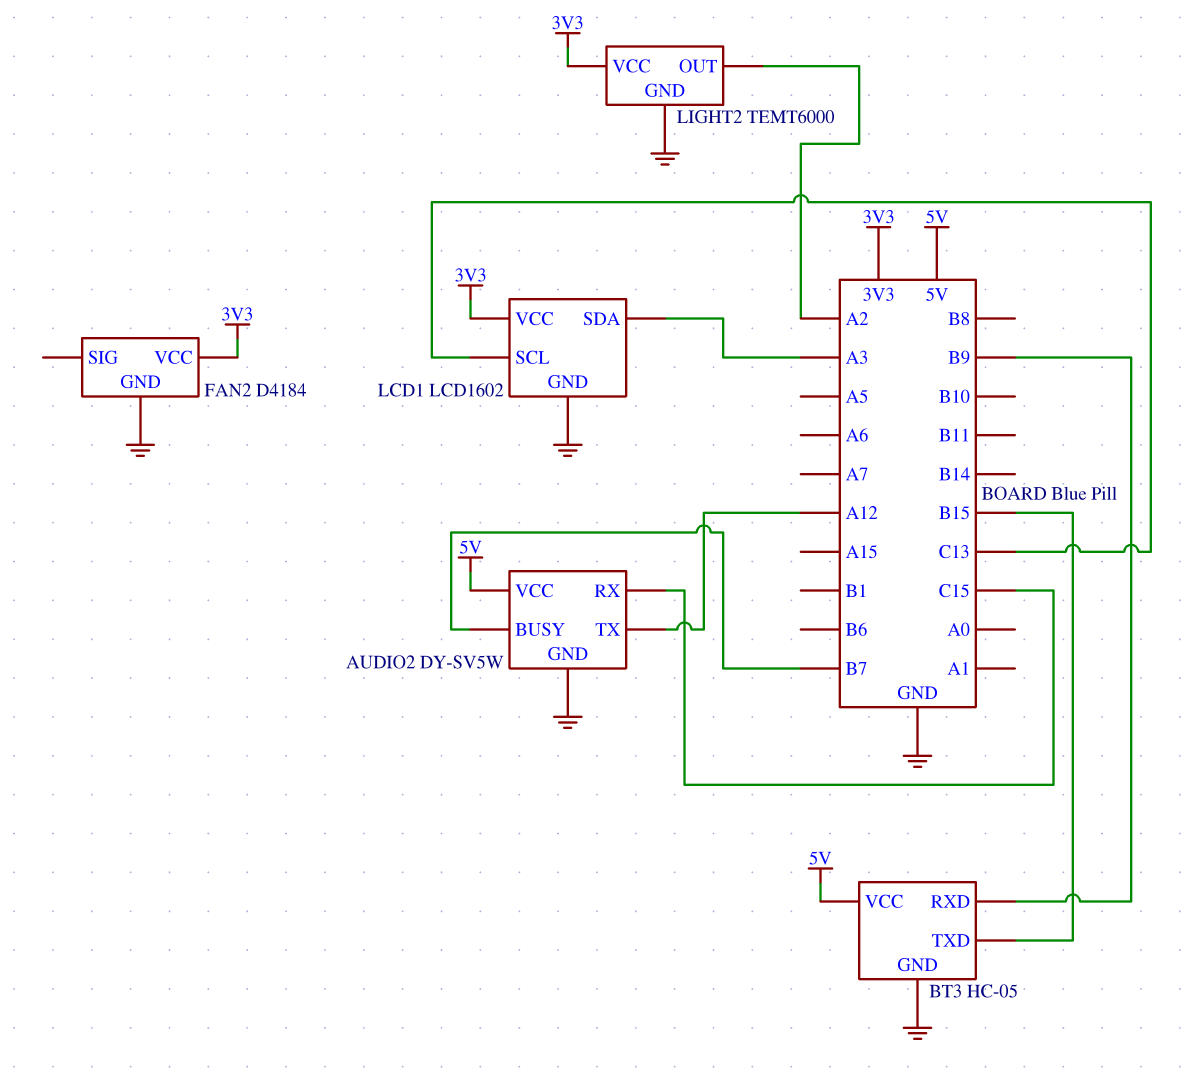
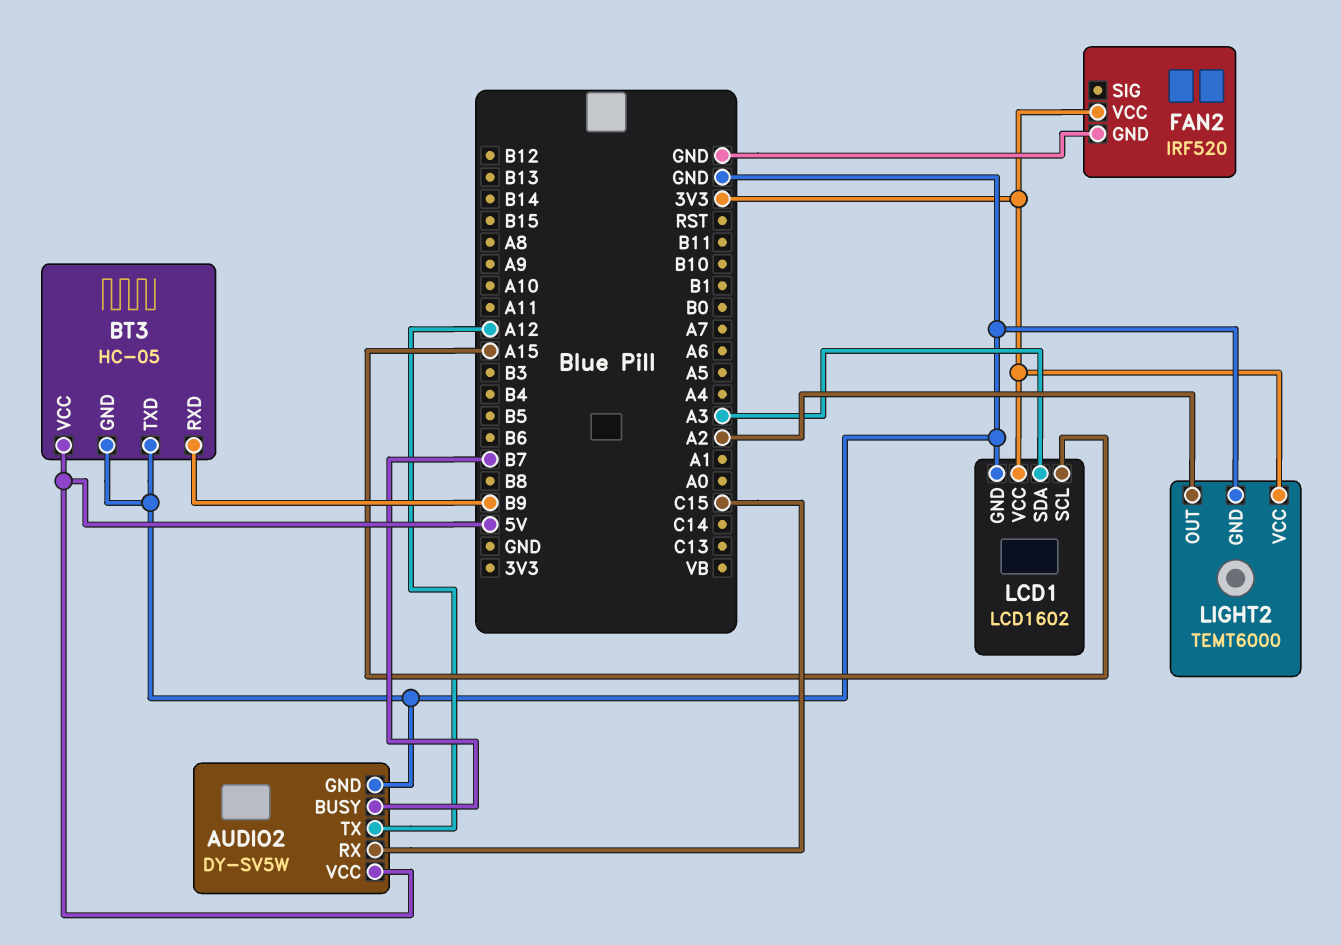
BT3 pin TXD: B15 -> GND
FAN2: D4184 -> IRF520
LCD1 pin SCL: C13 -> A15

